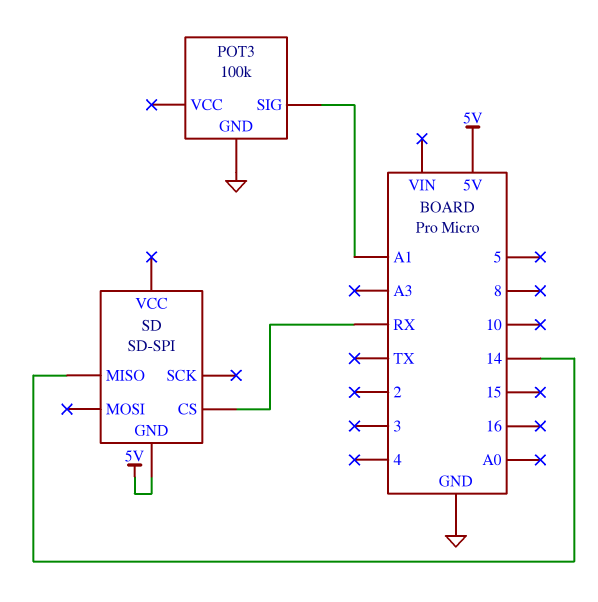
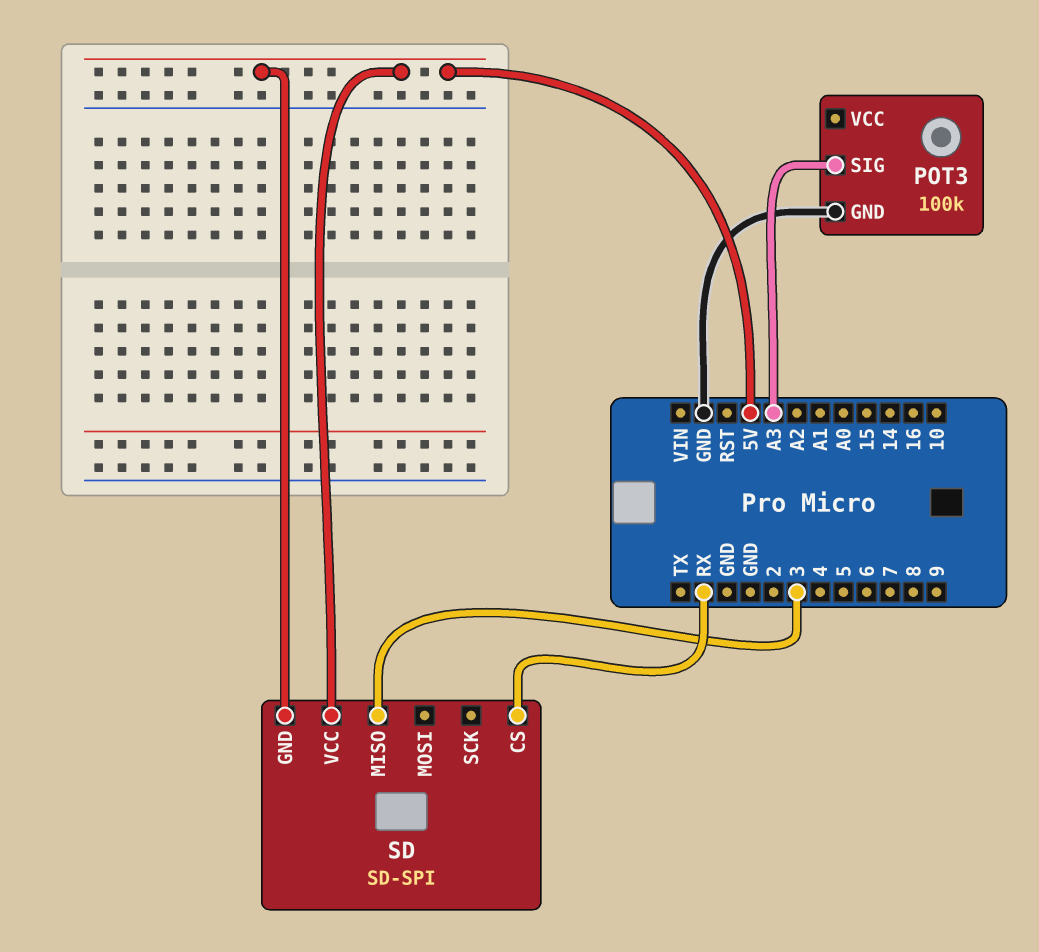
POT3 pin SIG: A1 -> A3
SD pin MISO: 14 -> 3
SD pin VCC: none -> 5V

